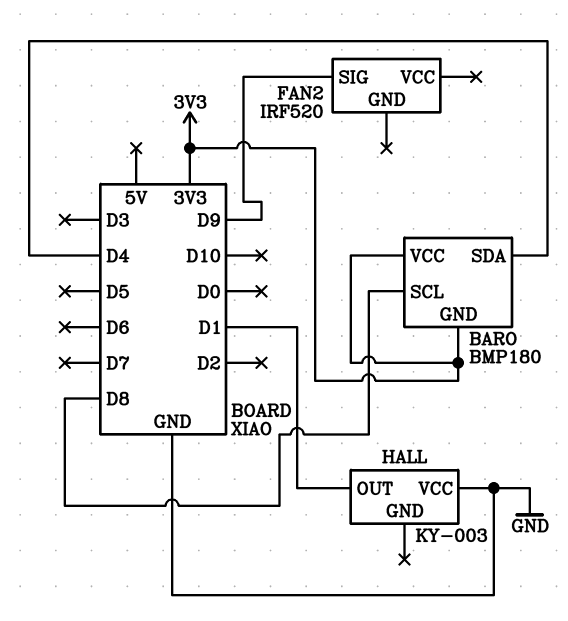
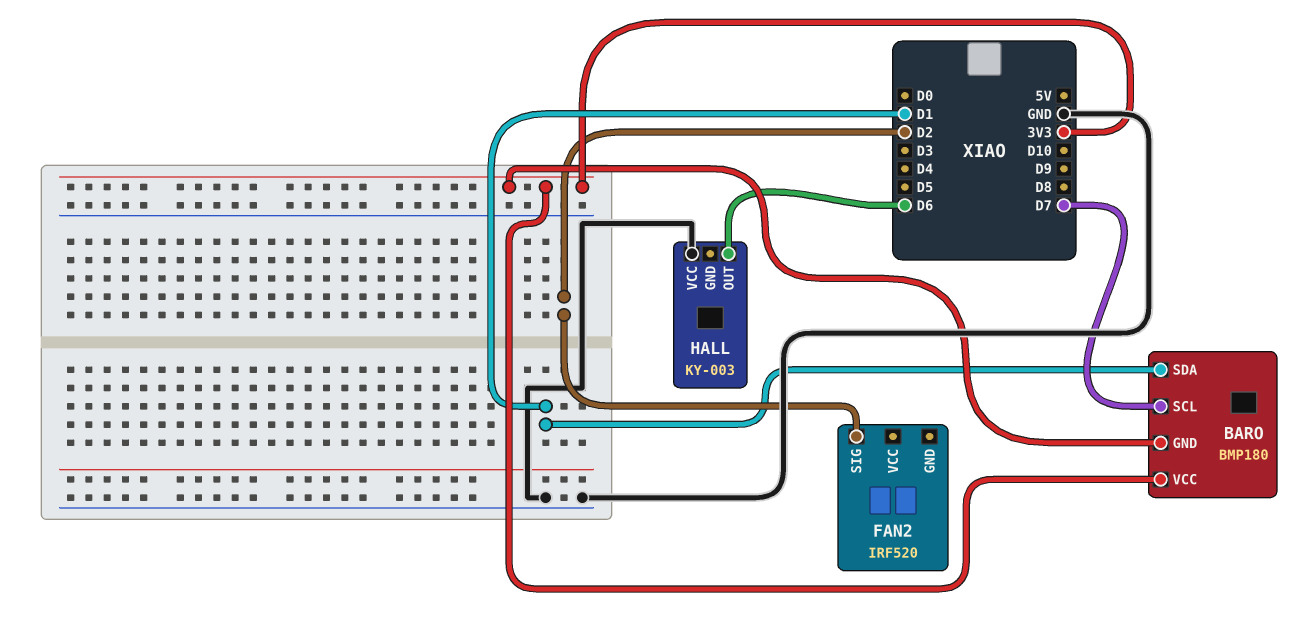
BARO pin SCL: D8 -> D7
BARO pin SDA: D4 -> D1
FAN2 pin SIG: D9 -> D2
HALL pin OUT: D1 -> D6

